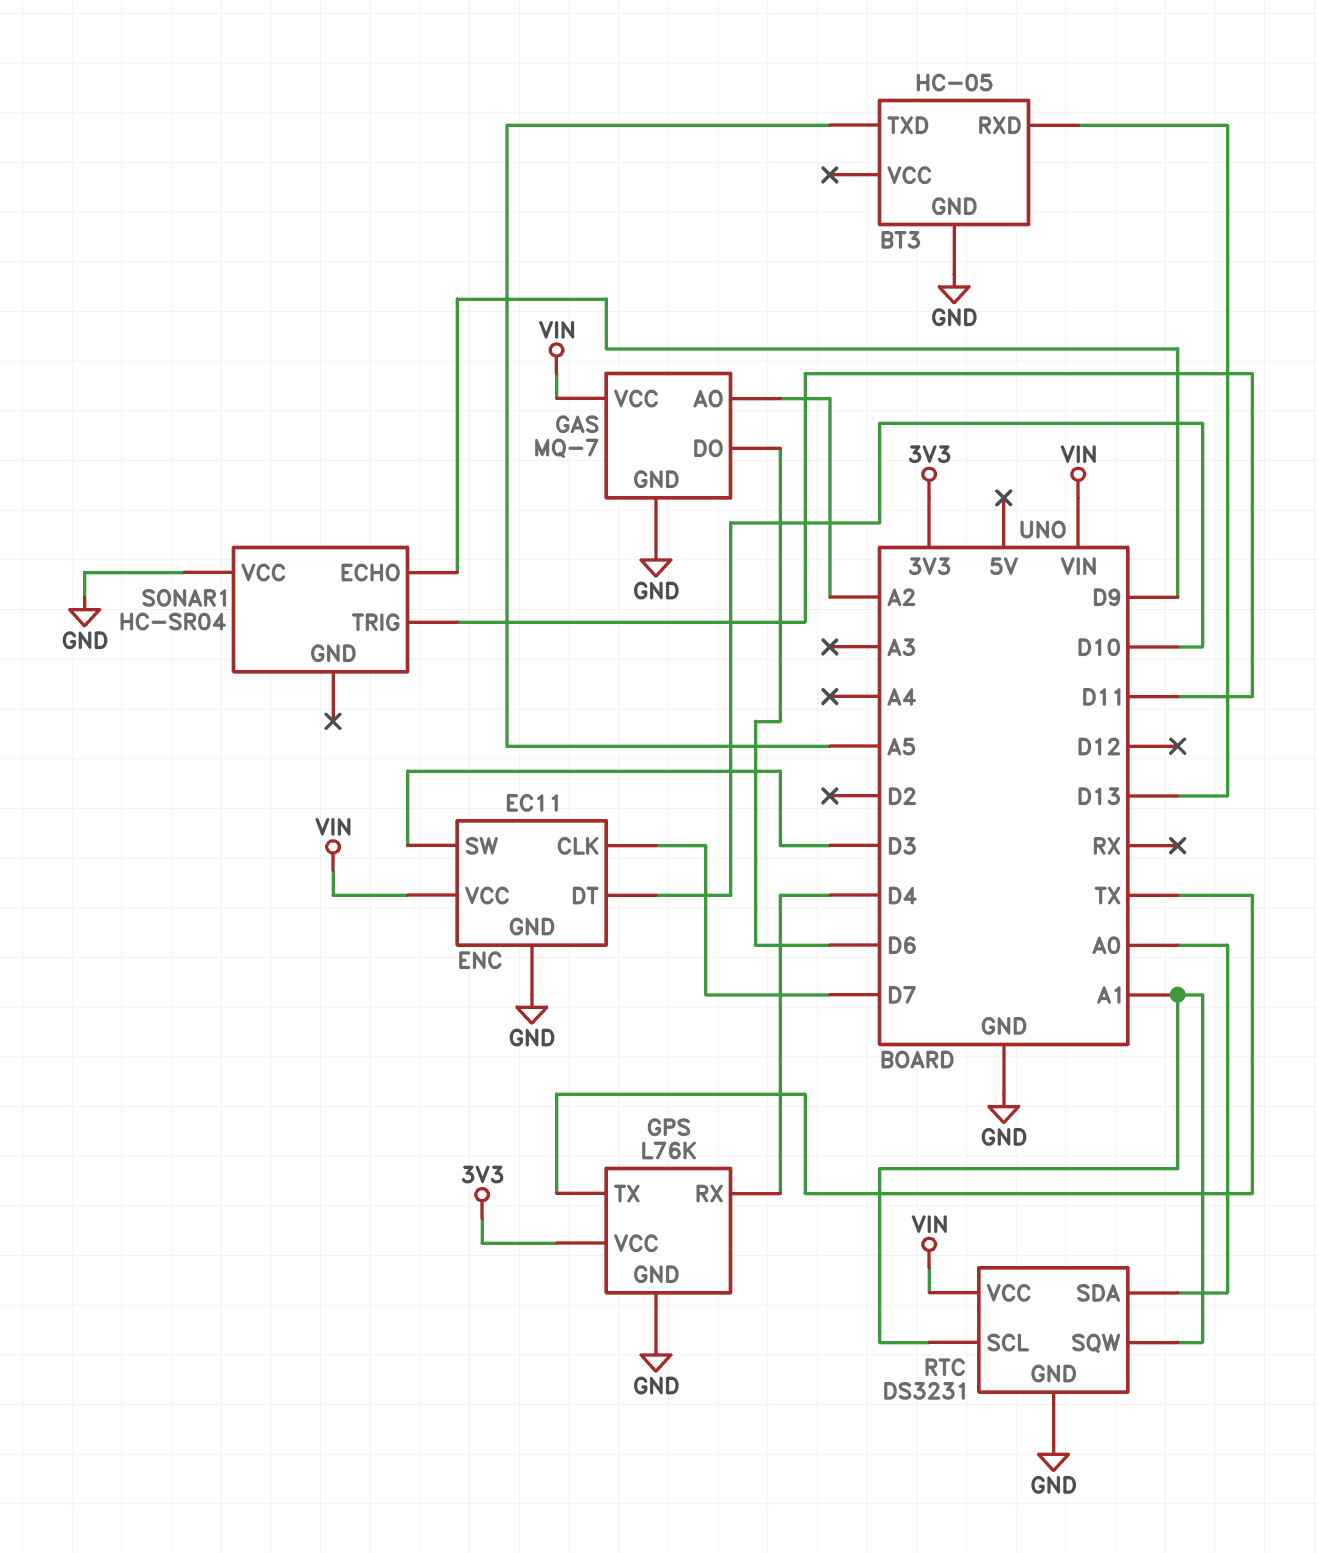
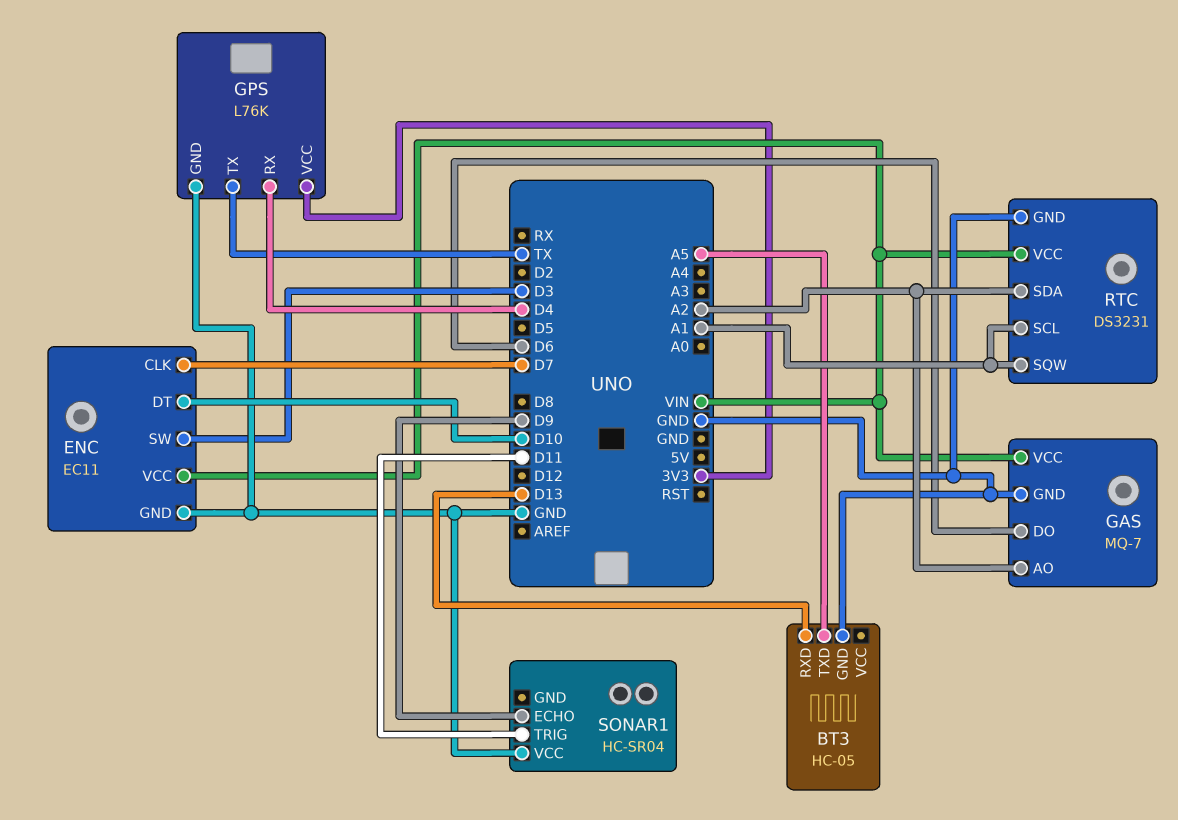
RTC pin SDA: A0 -> A2

